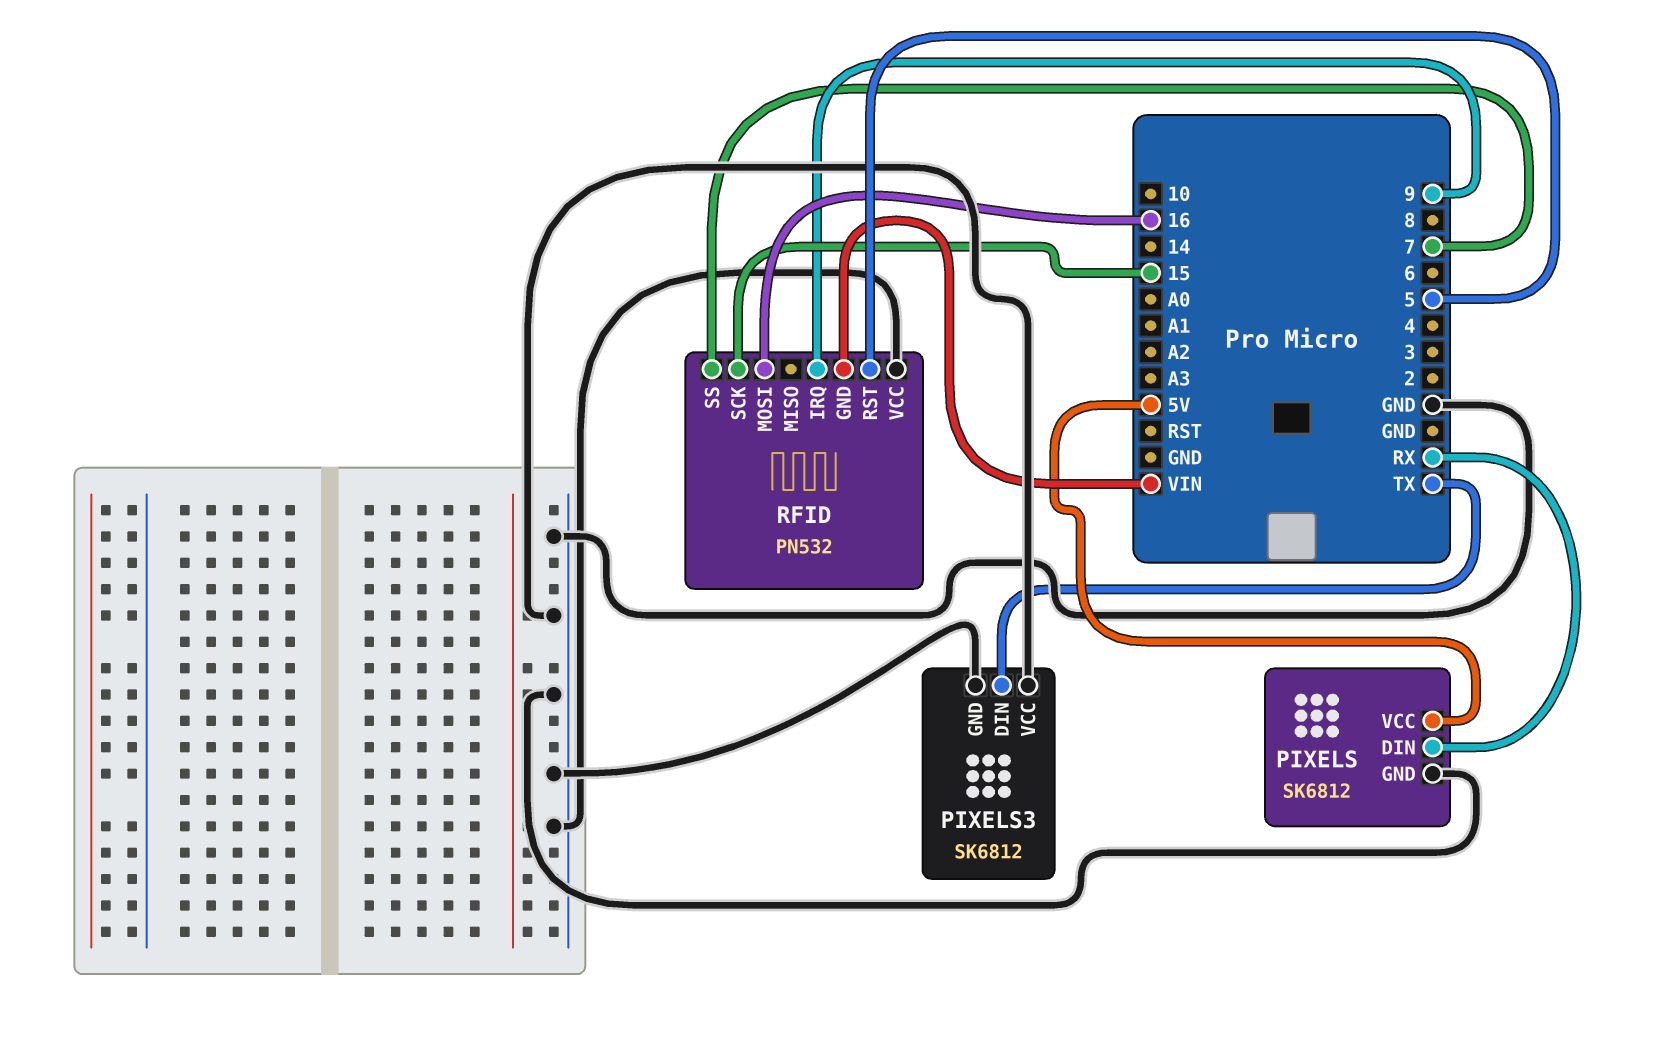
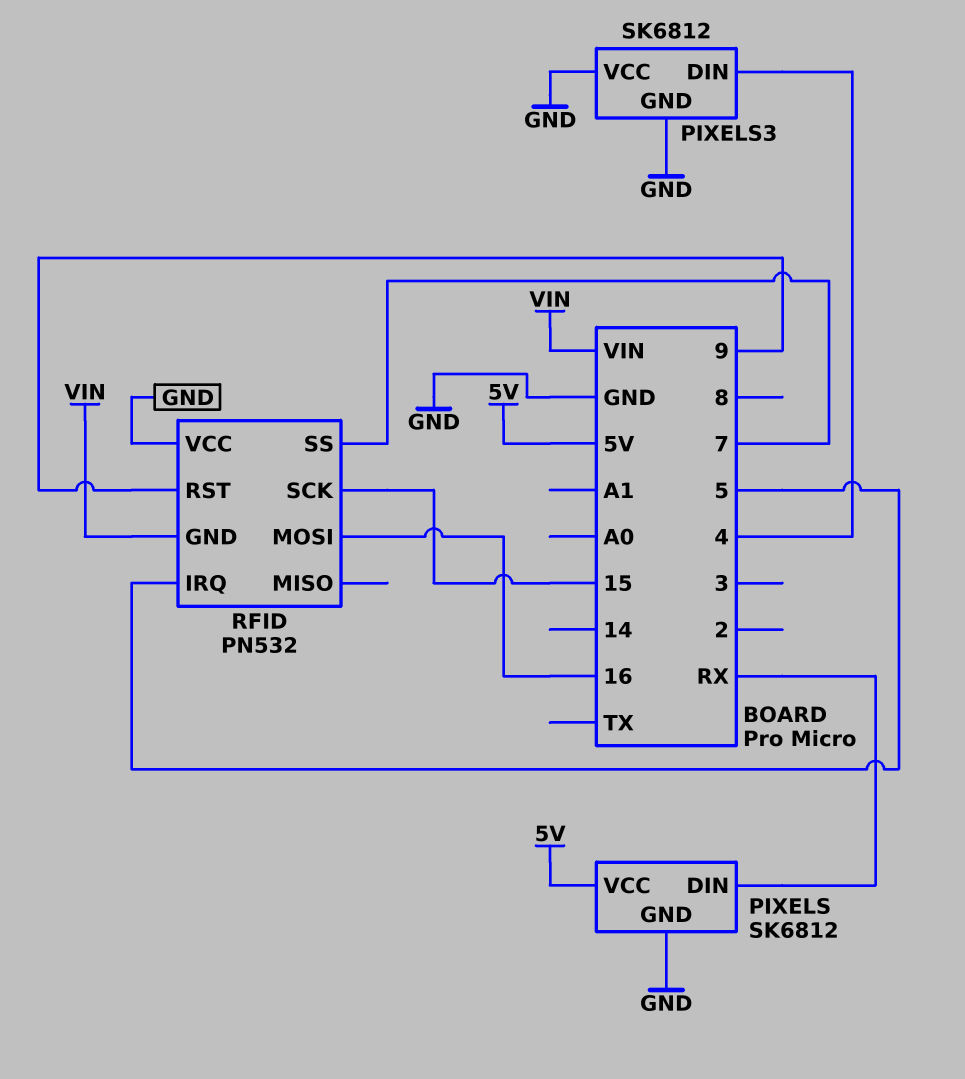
PIXELS3 pin DIN: TX -> 4
RFID pin IRQ: 9 -> 5
RFID pin RST: 5 -> 9

